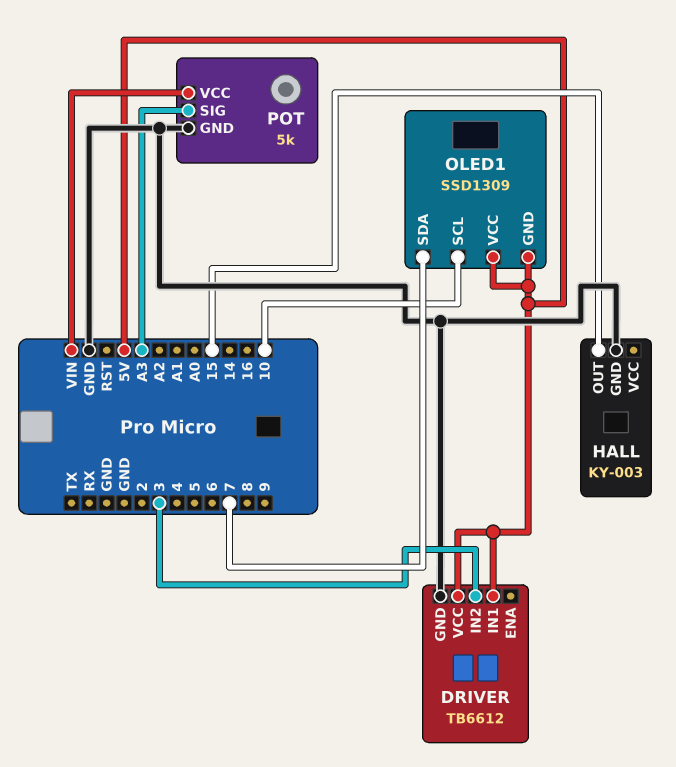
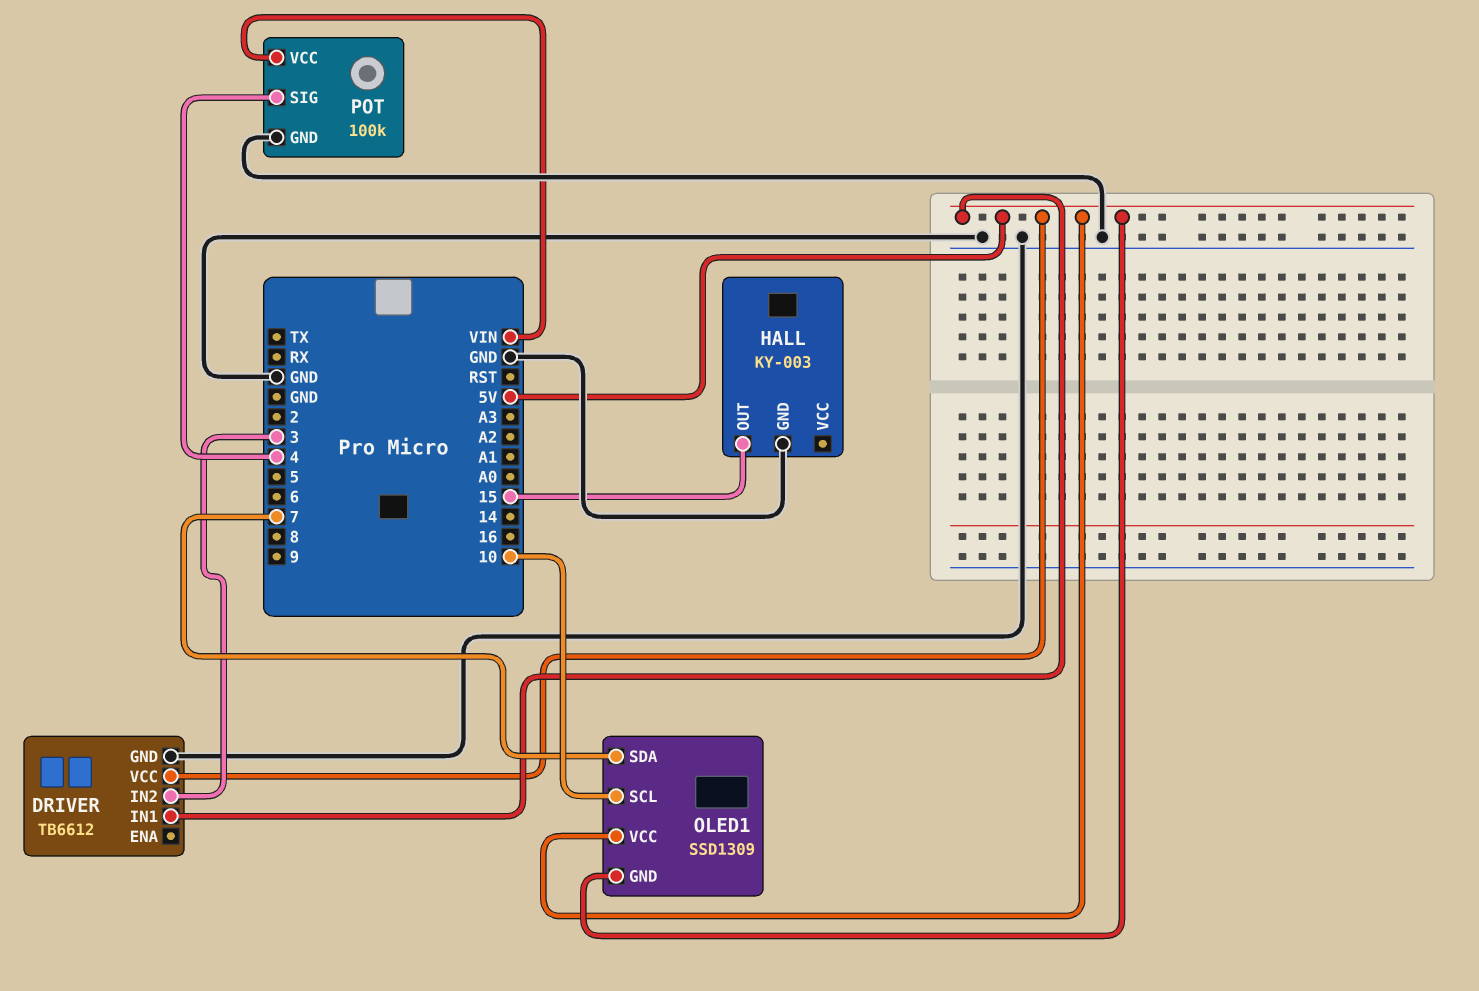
POT: 5k -> 100k
POT pin SIG: A3 -> 4

